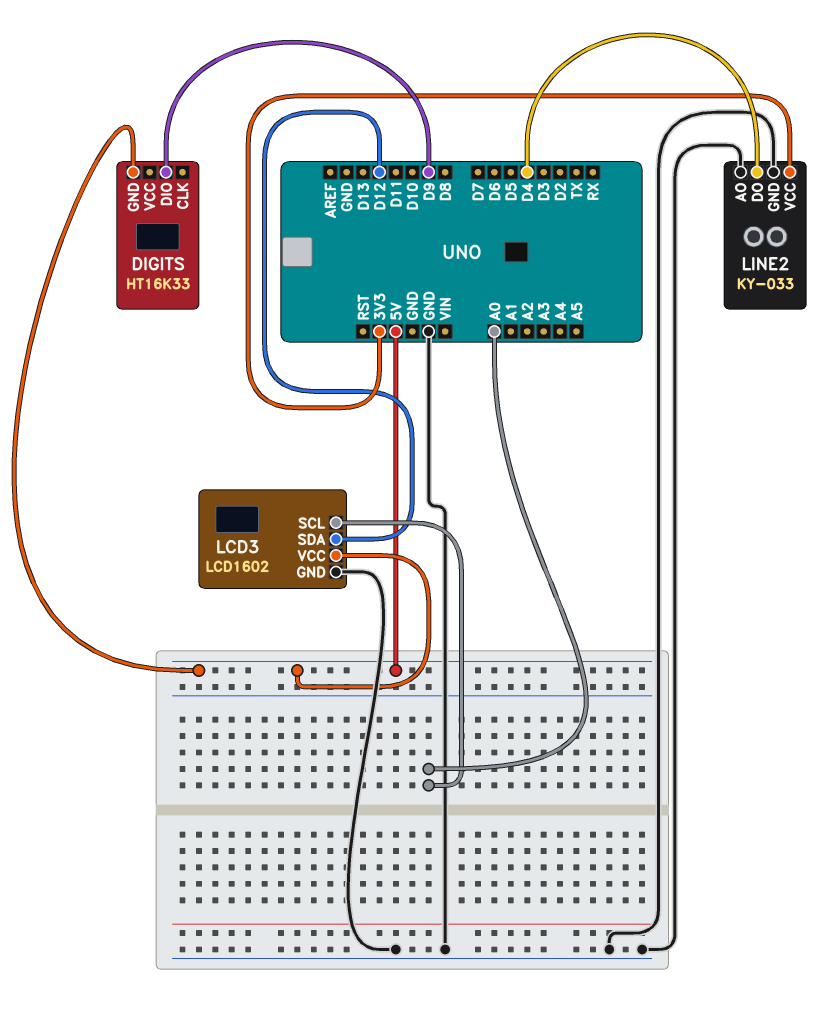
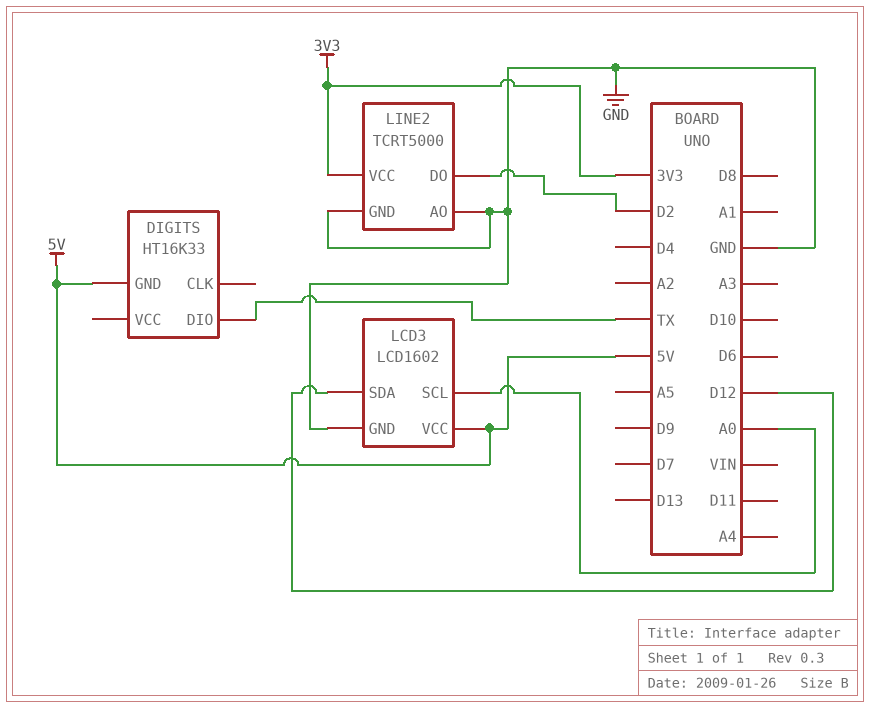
DIGITS pin DIO: D9 -> TX
LINE2: KY-033 -> TCRT5000
LINE2 pin DO: D4 -> D2

